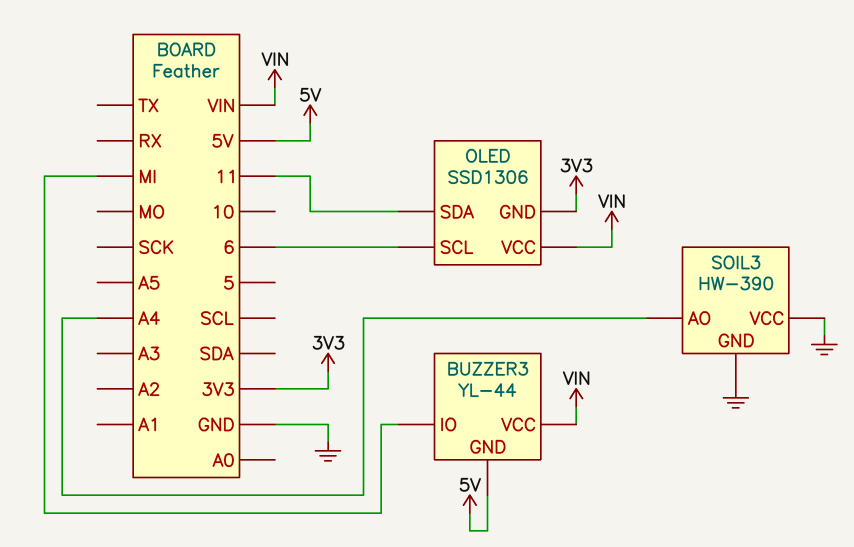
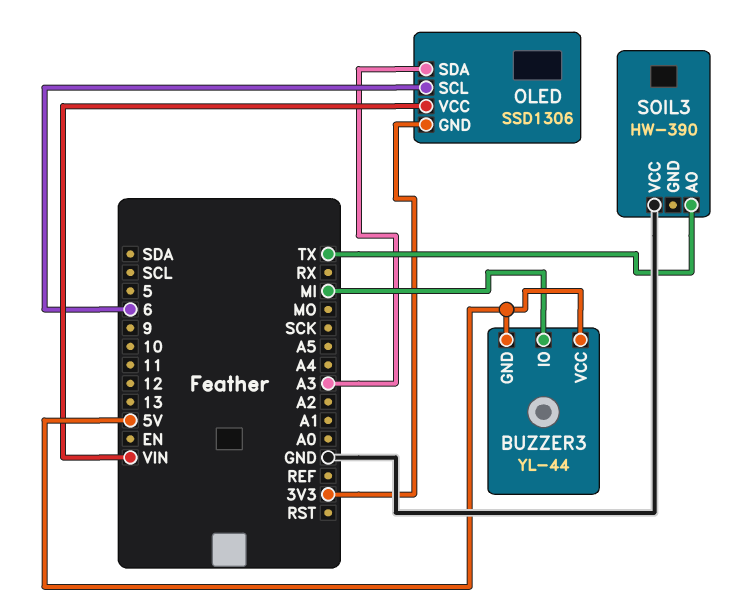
BUZZER3 pin VCC: VIN -> 5V
OLED pin SDA: 11 -> A3
SOIL3 pin AO: A4 -> TX
SOIL3 pin GND: GND -> none

